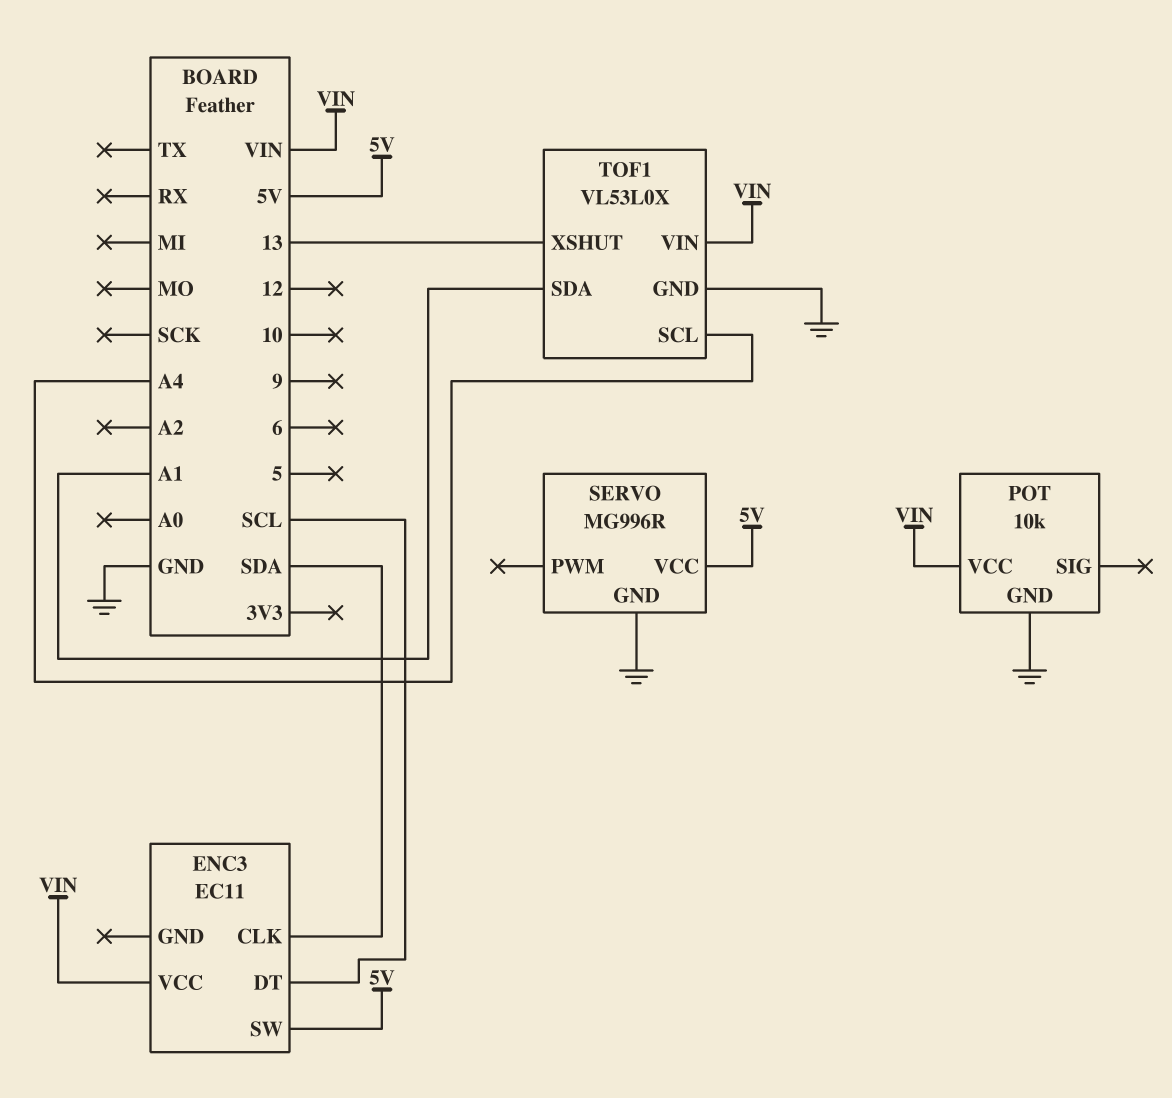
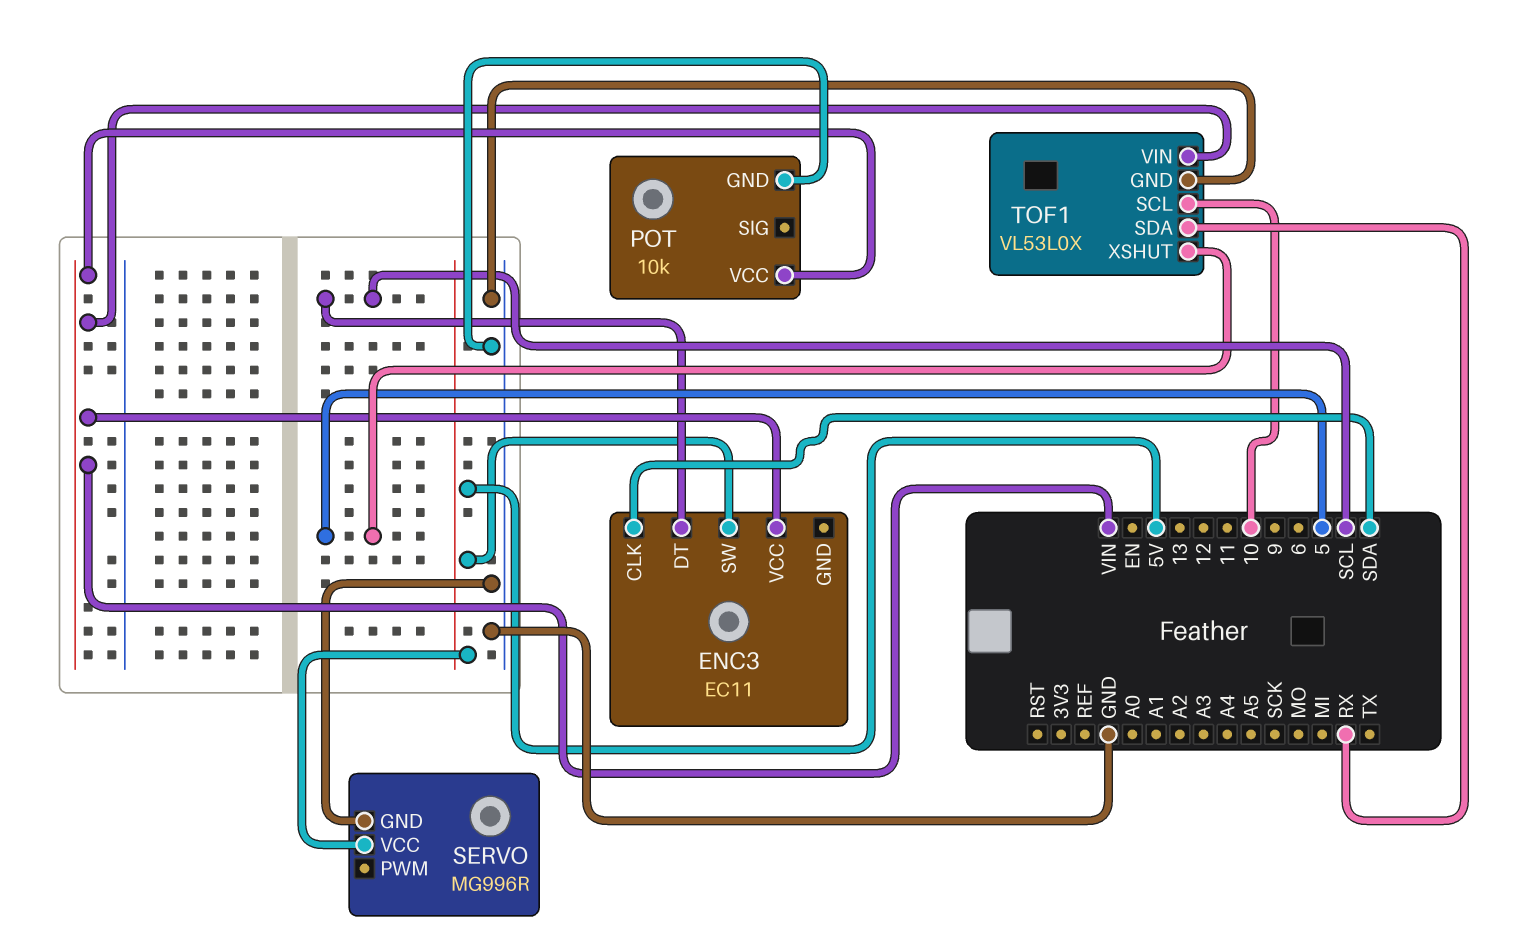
TOF1 pin SCL: A4 -> 10
TOF1 pin SDA: A1 -> RX
TOF1 pin XSHUT: 13 -> 5

